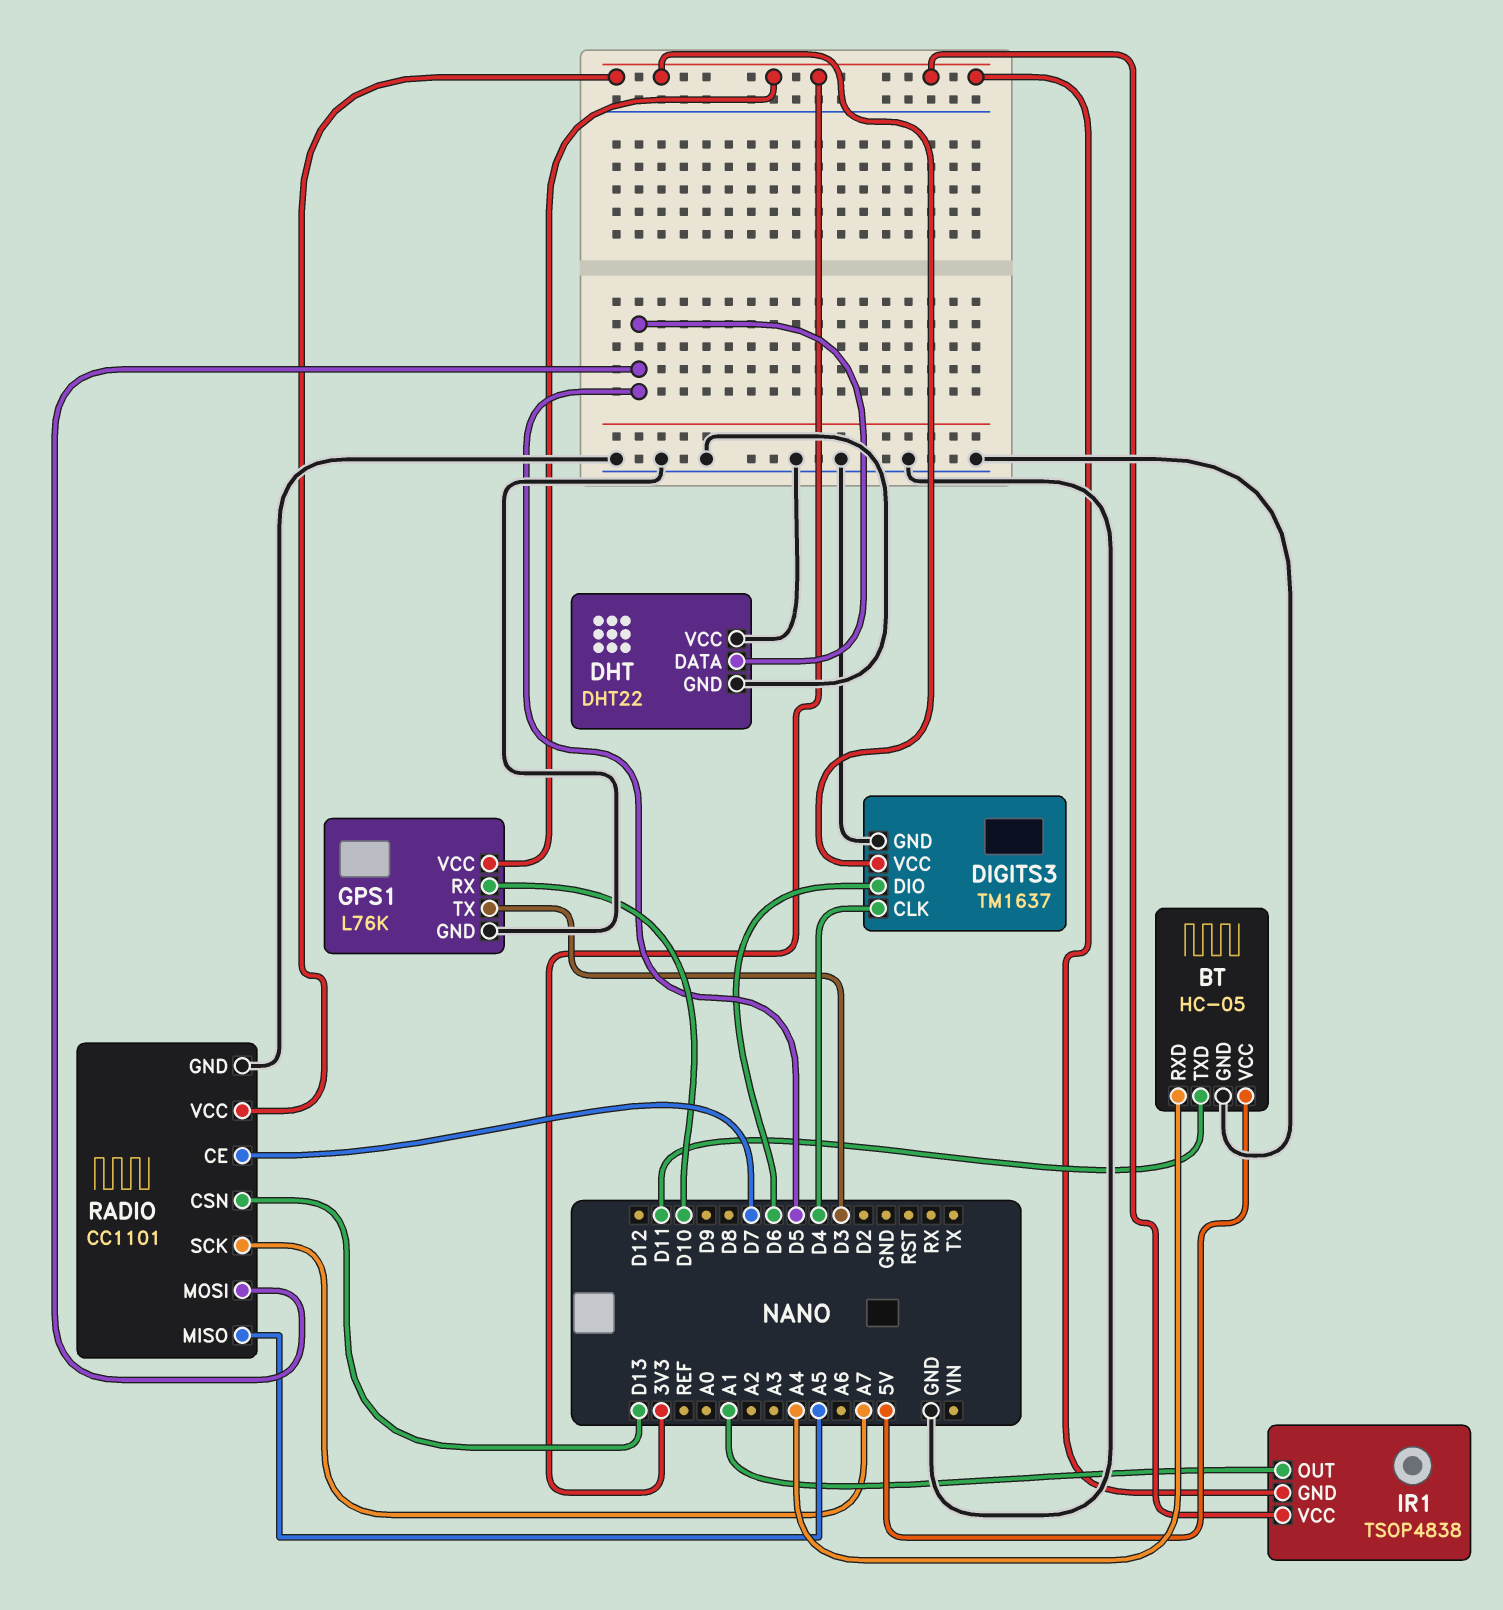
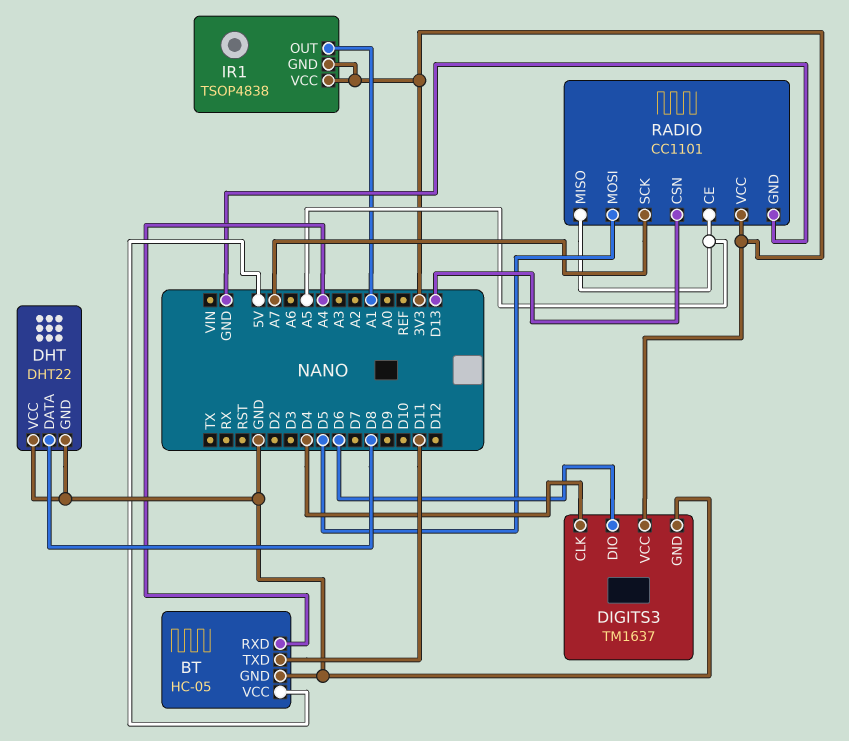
DHT pin DATA: D5 -> D8
GPS1: L76K -> none
GPS1 pin GND: GND -> none
GPS1 pin RX: D10 -> none
GPS1 pin TX: D3 -> none
GPS1 pin VCC: 3V3 -> none
RADIO pin CE: D7 -> A5

